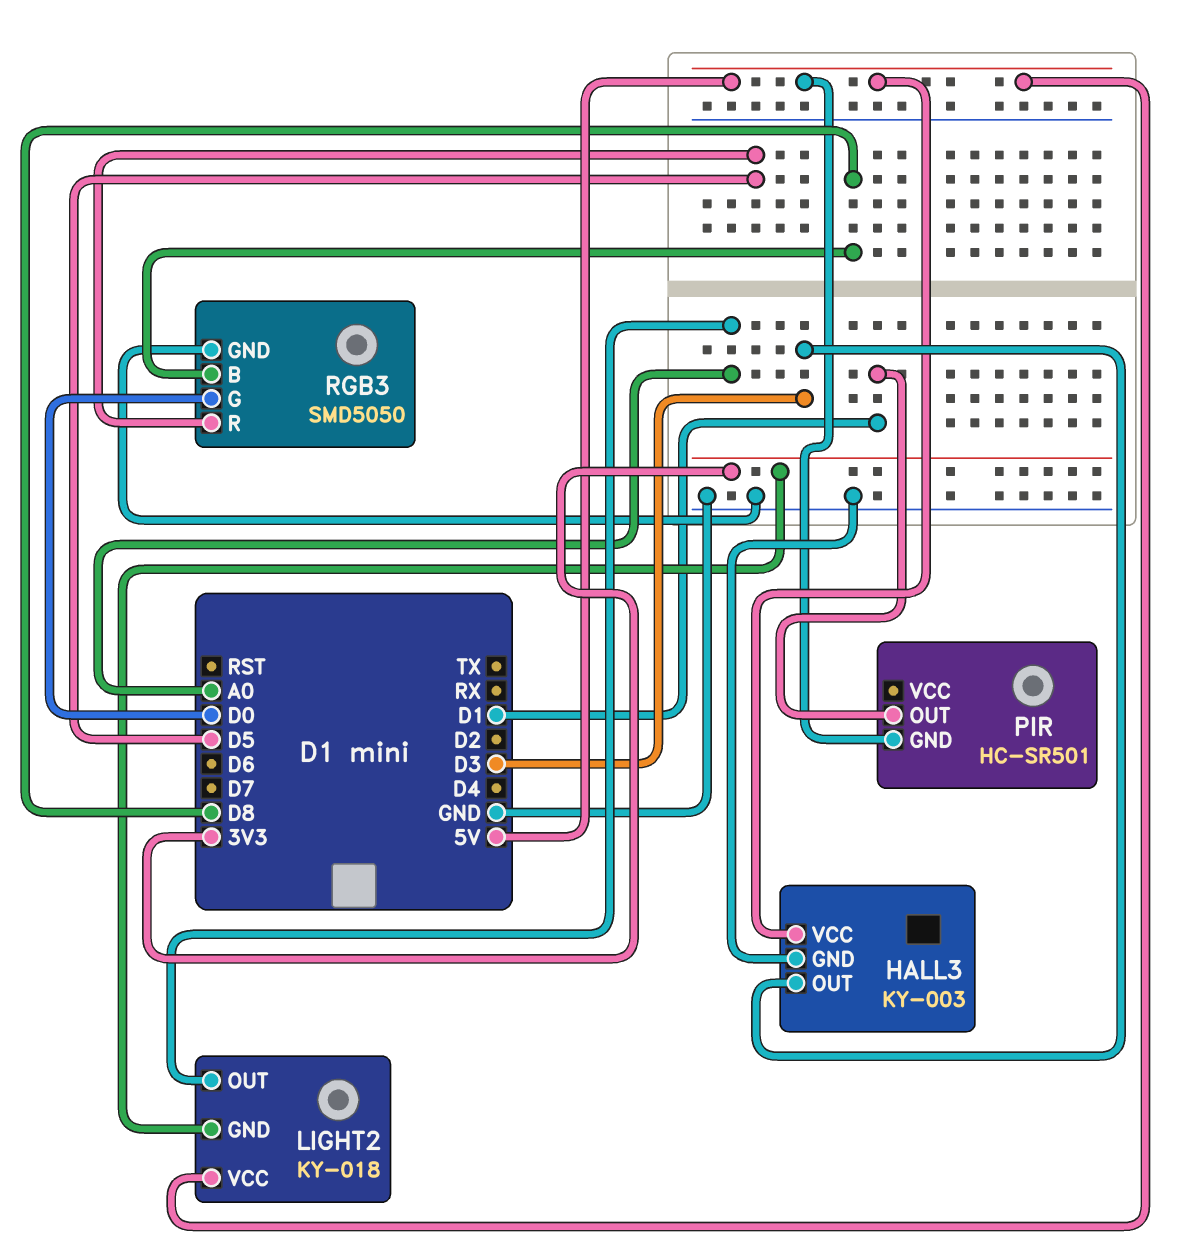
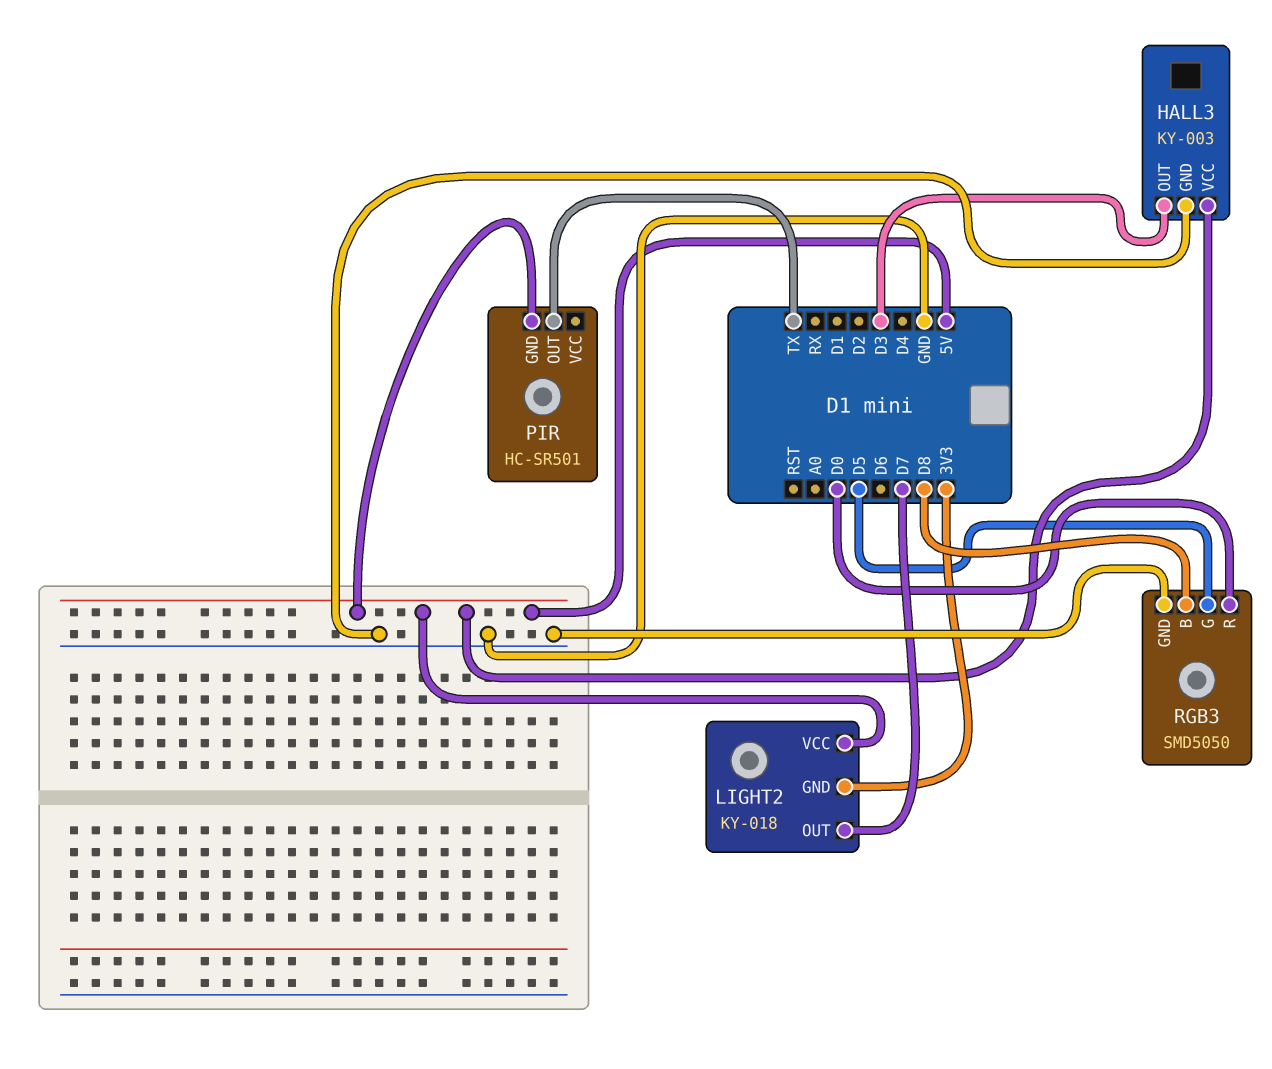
LIGHT2 pin OUT: A0 -> D7
PIR pin OUT: D1 -> TX
RGB3 pin G: D0 -> D5
RGB3 pin R: D5 -> D0

